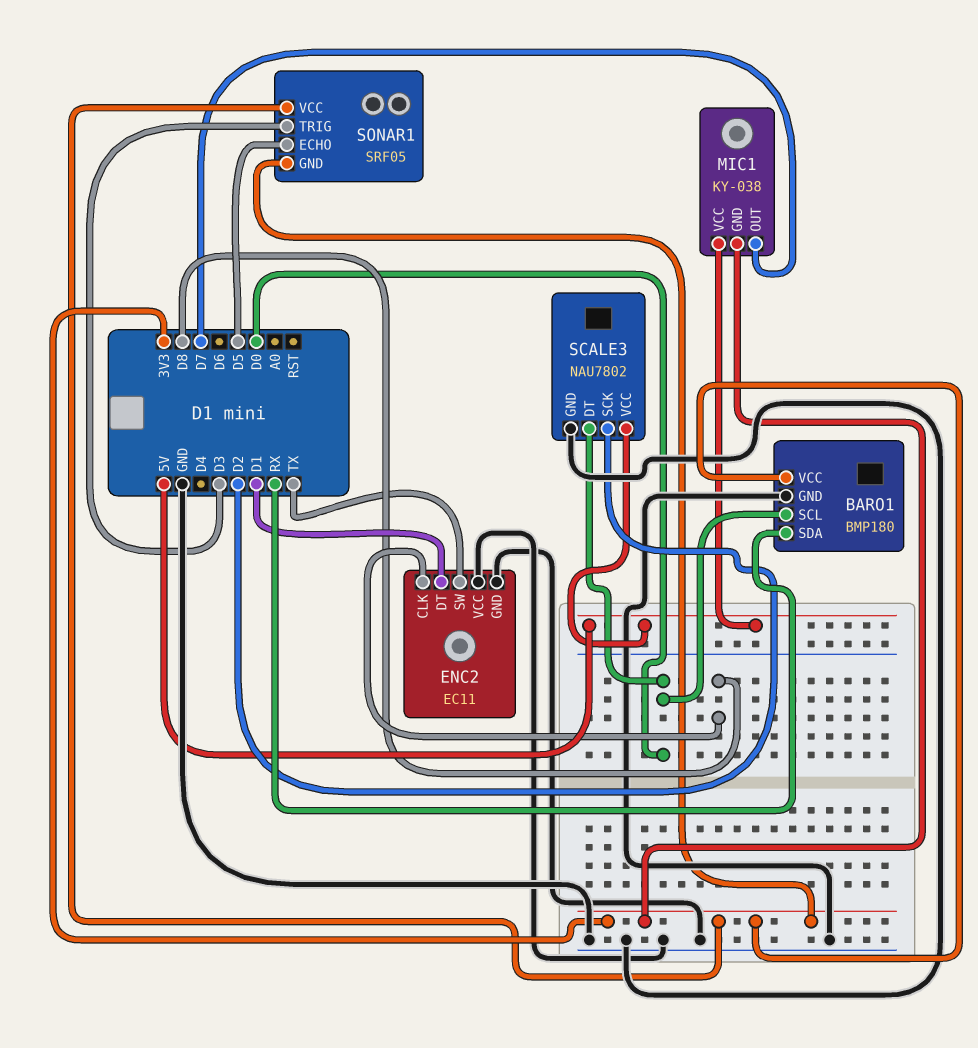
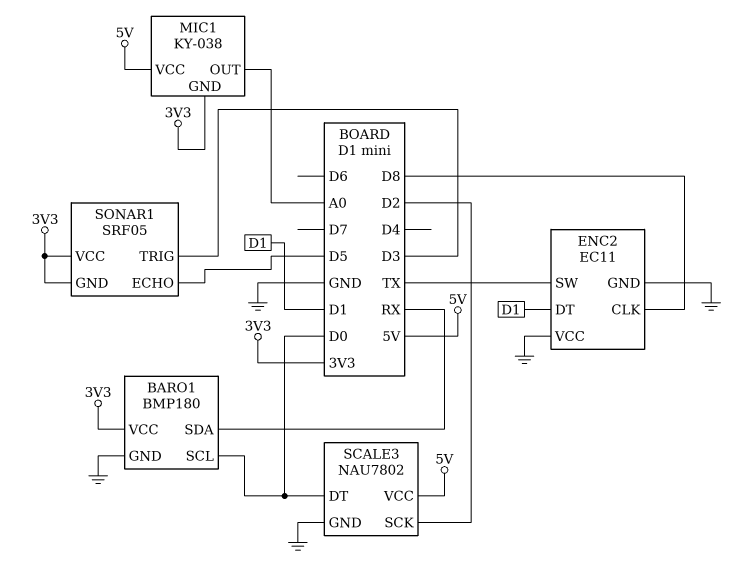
MIC1 pin OUT: D7 -> A0

